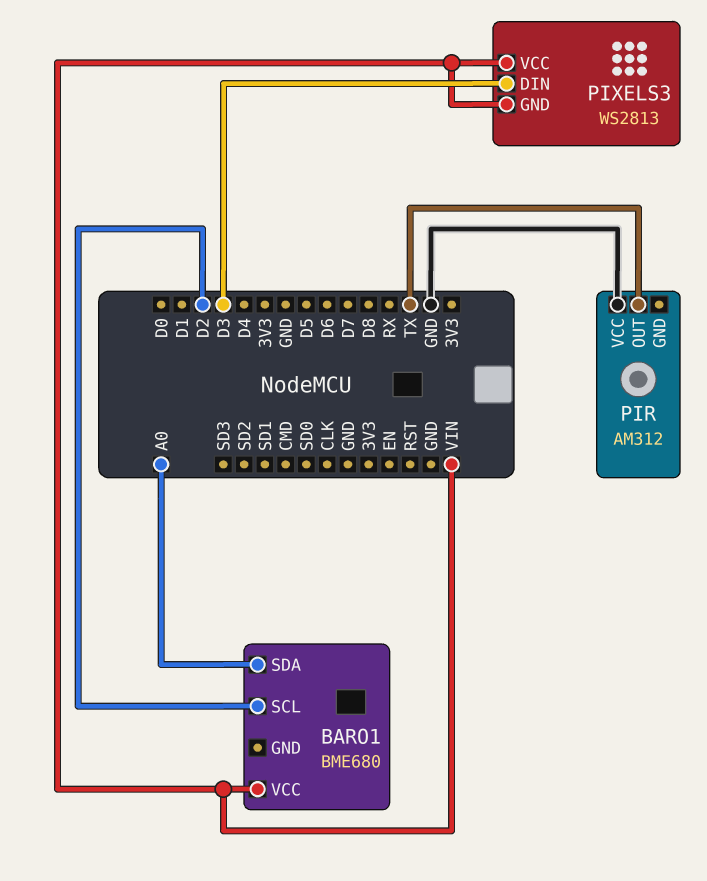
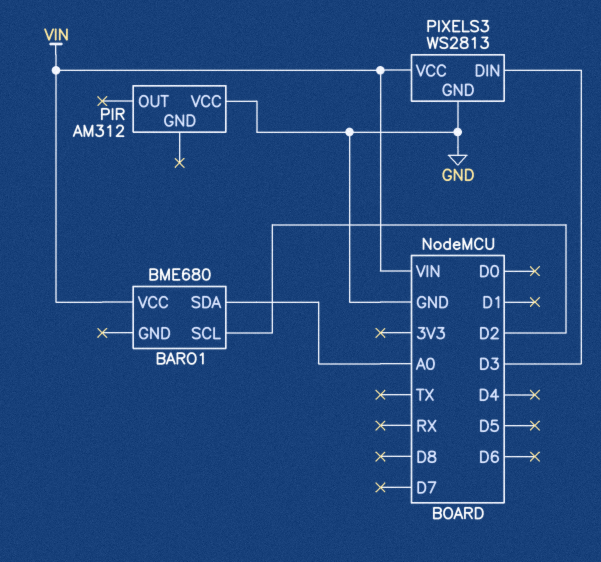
PIR pin OUT: TX -> none
PIXELS3 pin GND: VIN -> GND

